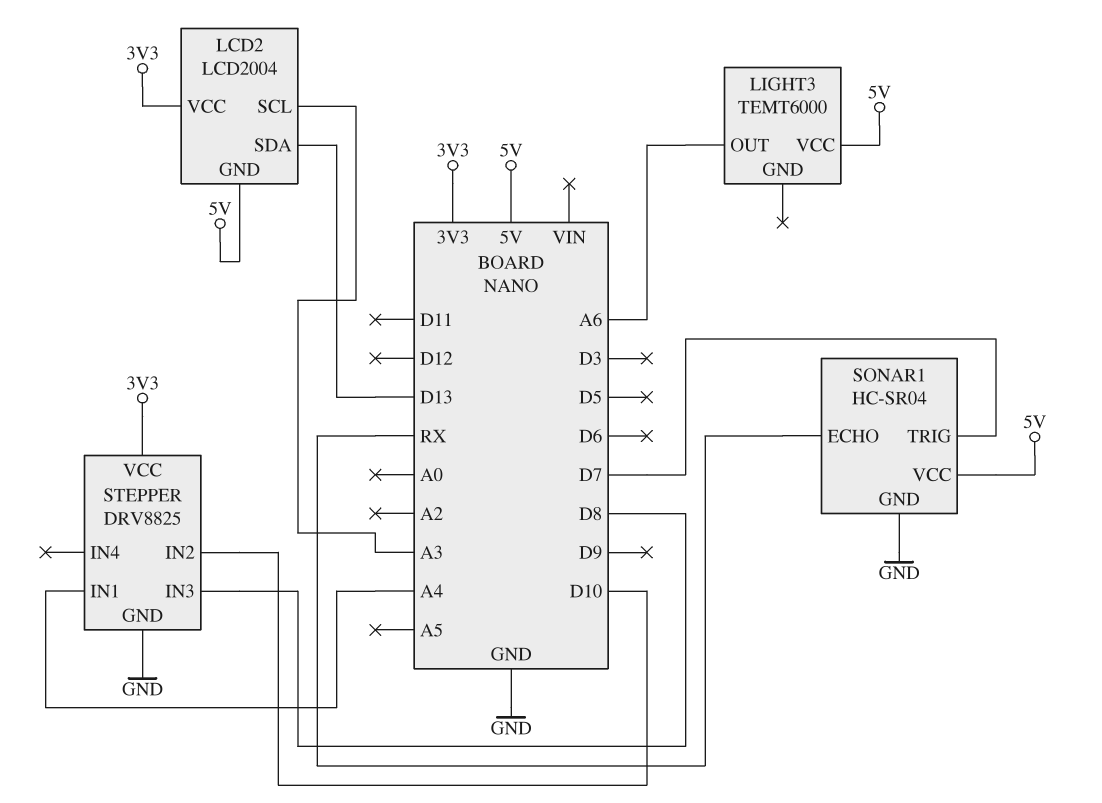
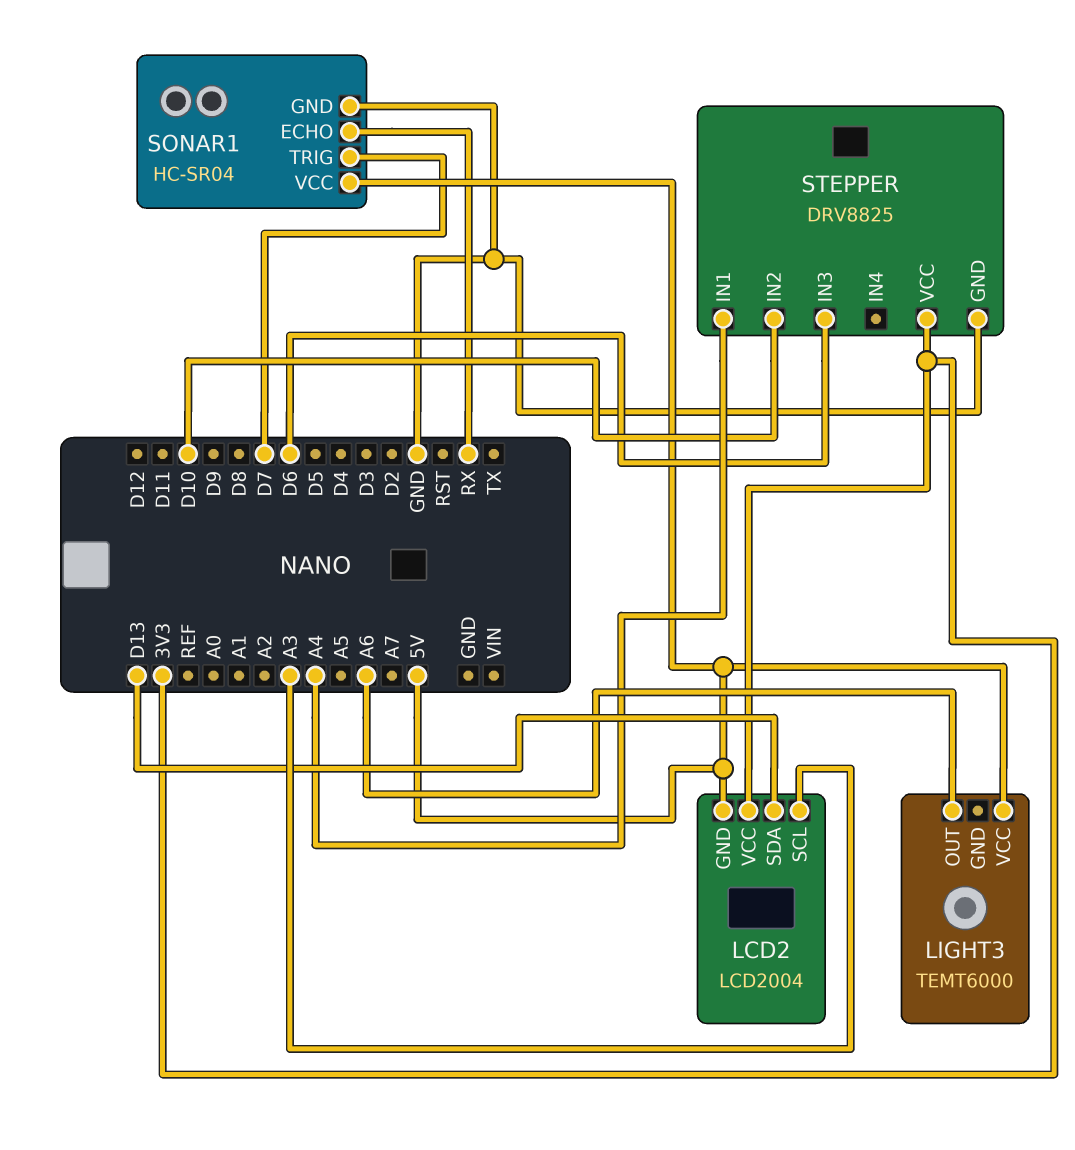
STEPPER pin IN3: D8 -> D6

